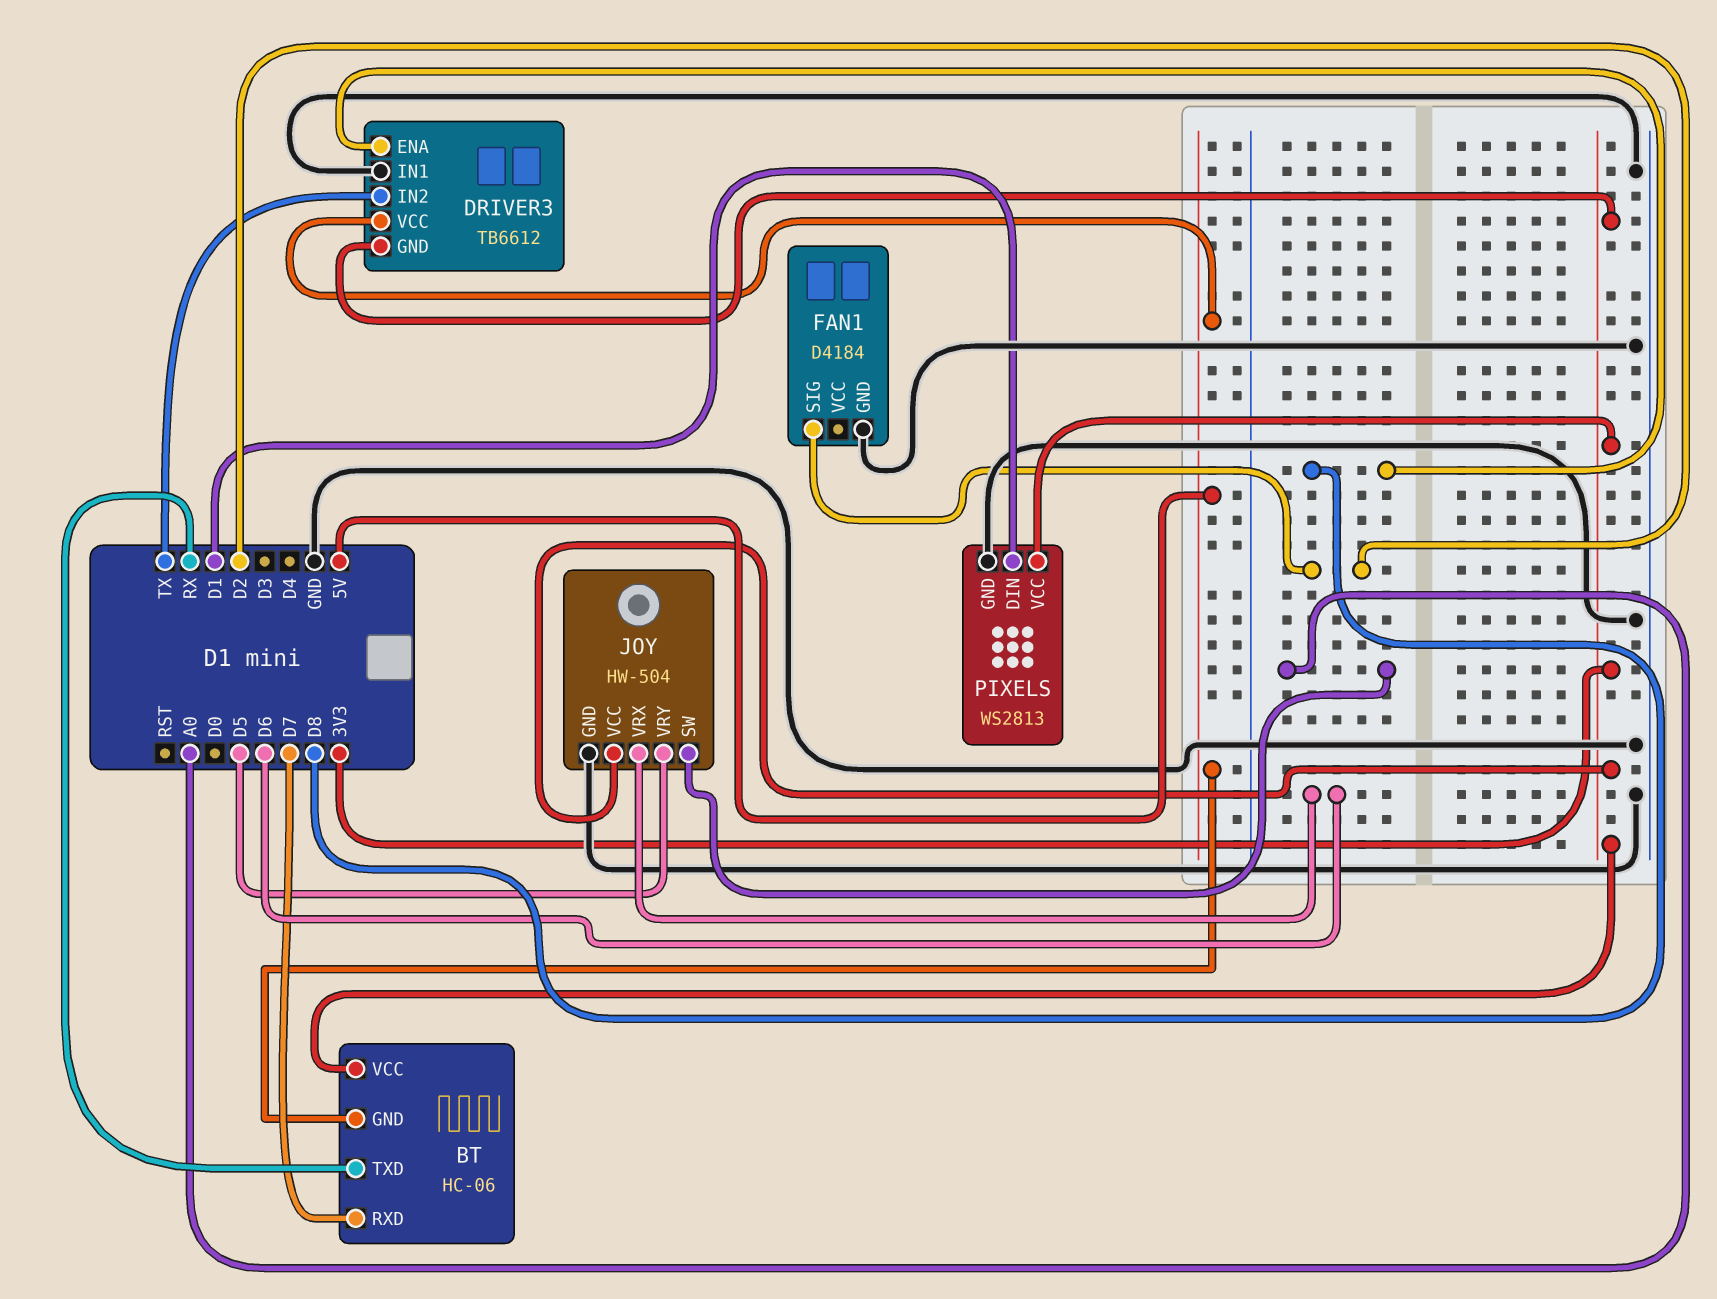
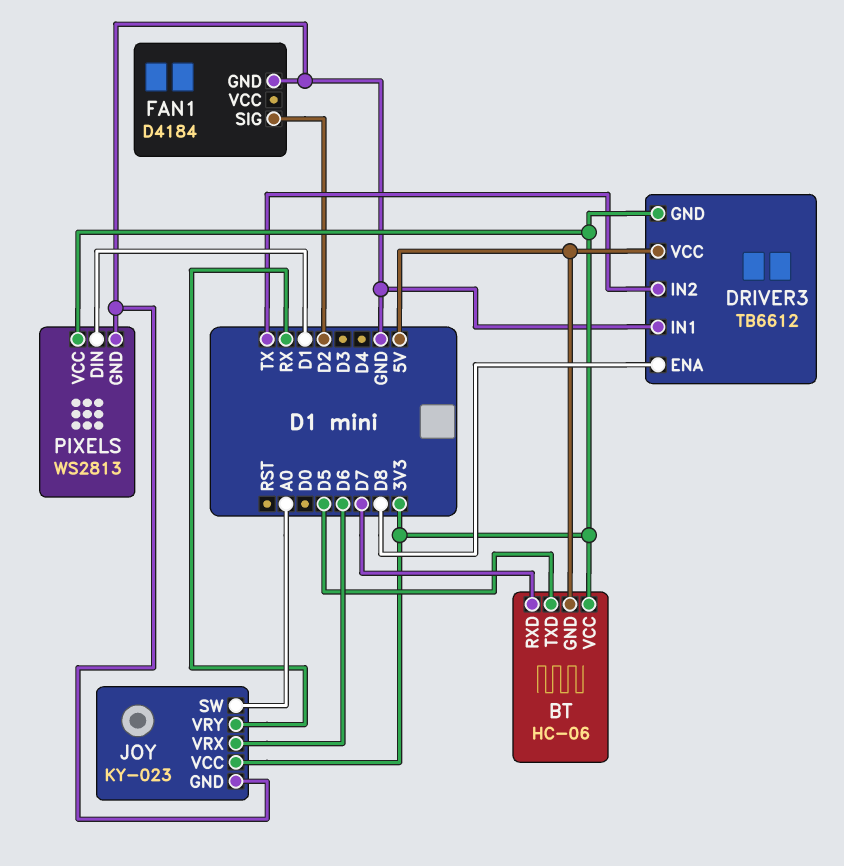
BT pin TXD: RX -> D5
JOY: HW-504 -> KY-023
JOY pin VRY: D5 -> RX

